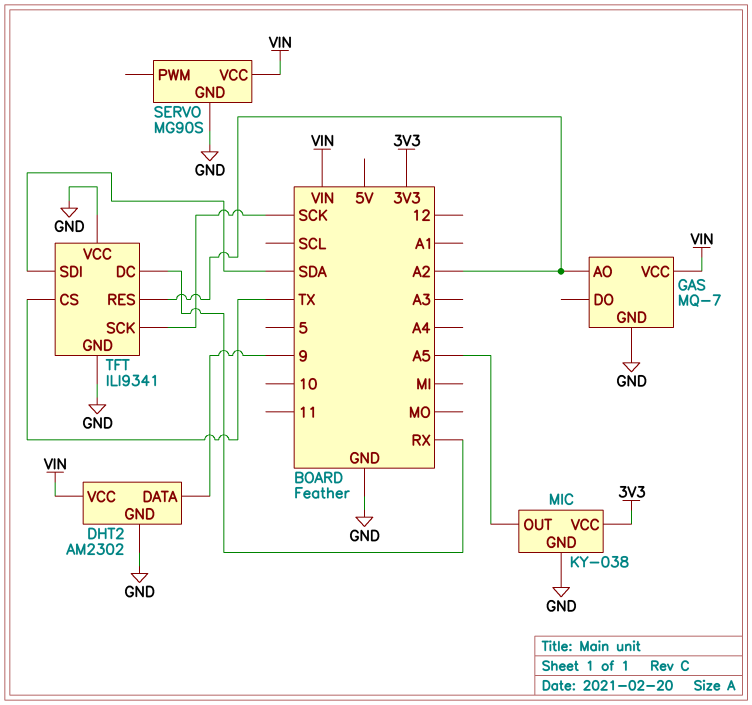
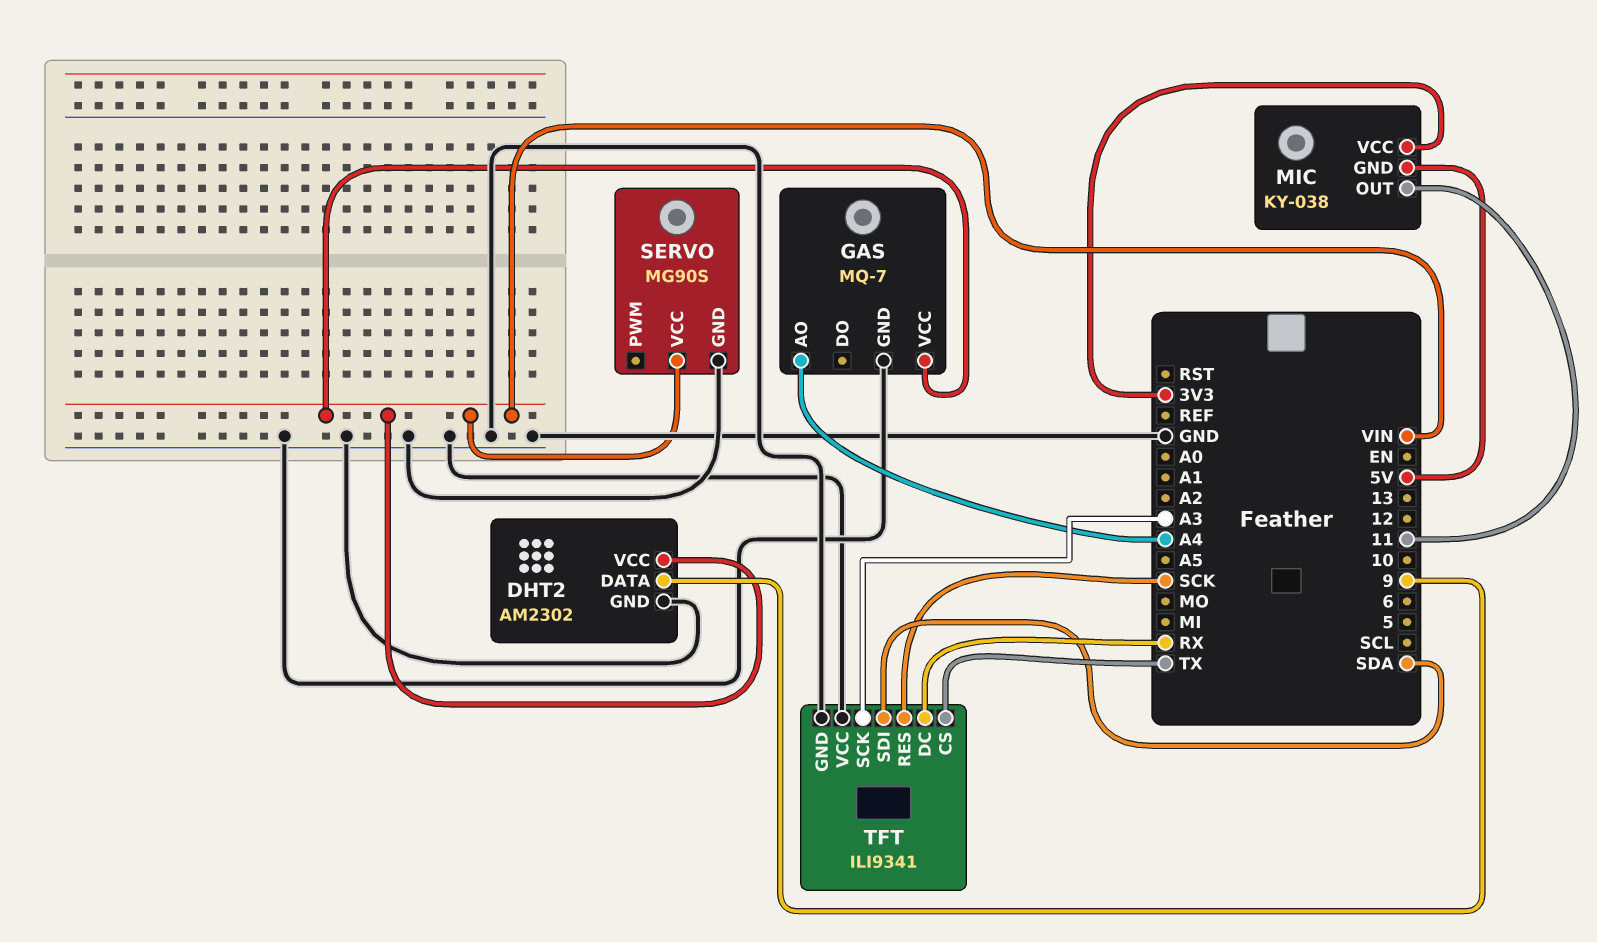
GAS pin AO: A2 -> A4
MIC pin GND: GND -> 5V
MIC pin OUT: A5 -> 11
TFT pin RES: A2 -> SCK
TFT pin SCK: SCK -> A3

